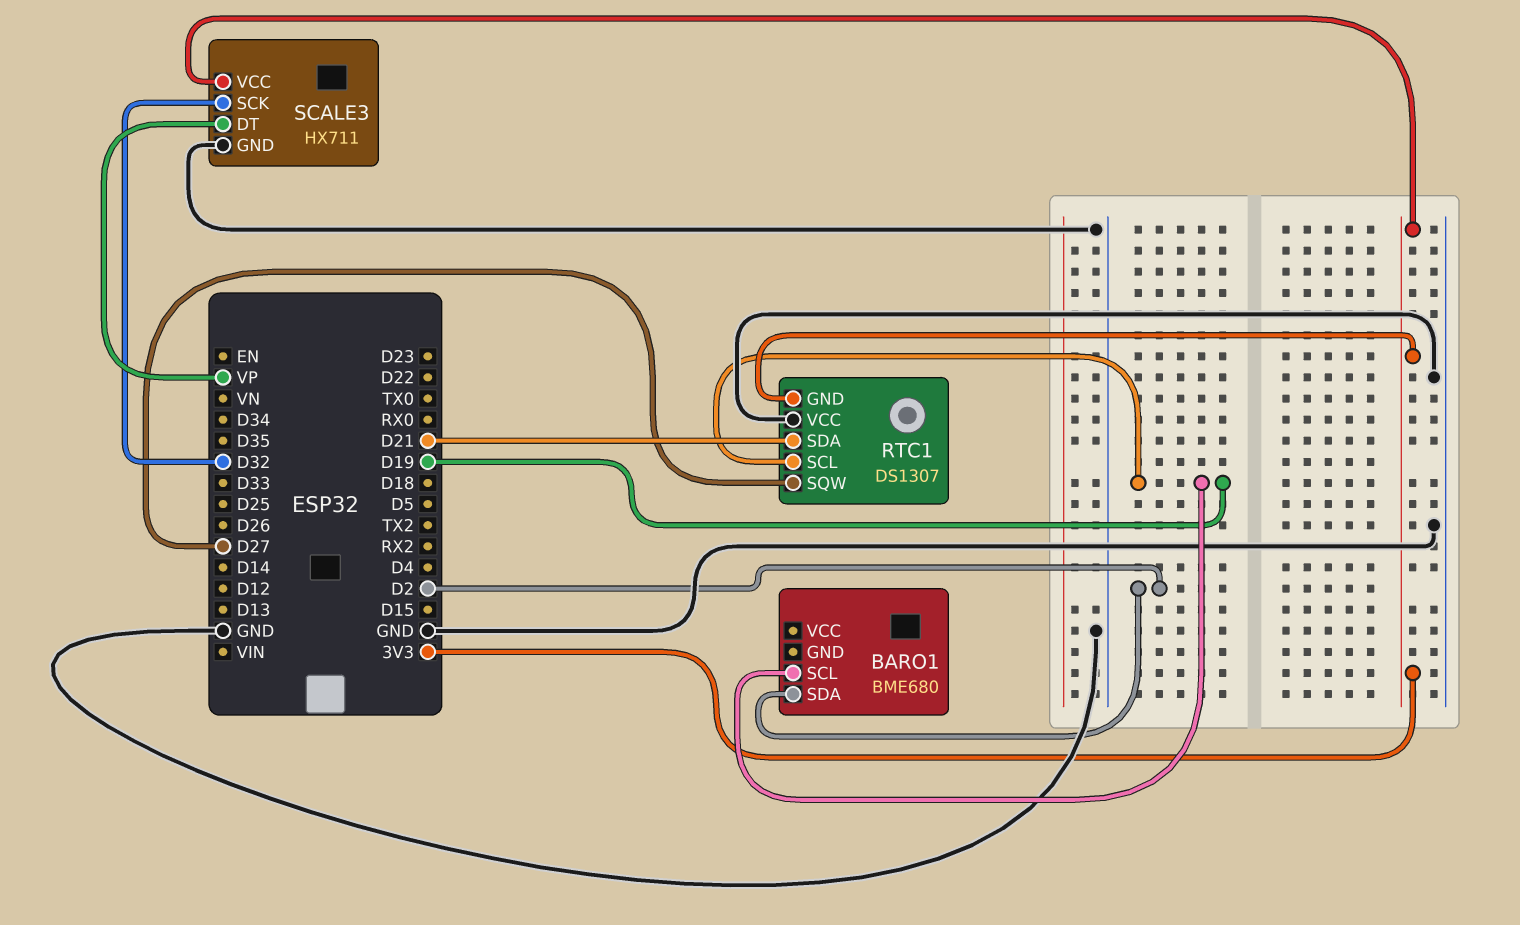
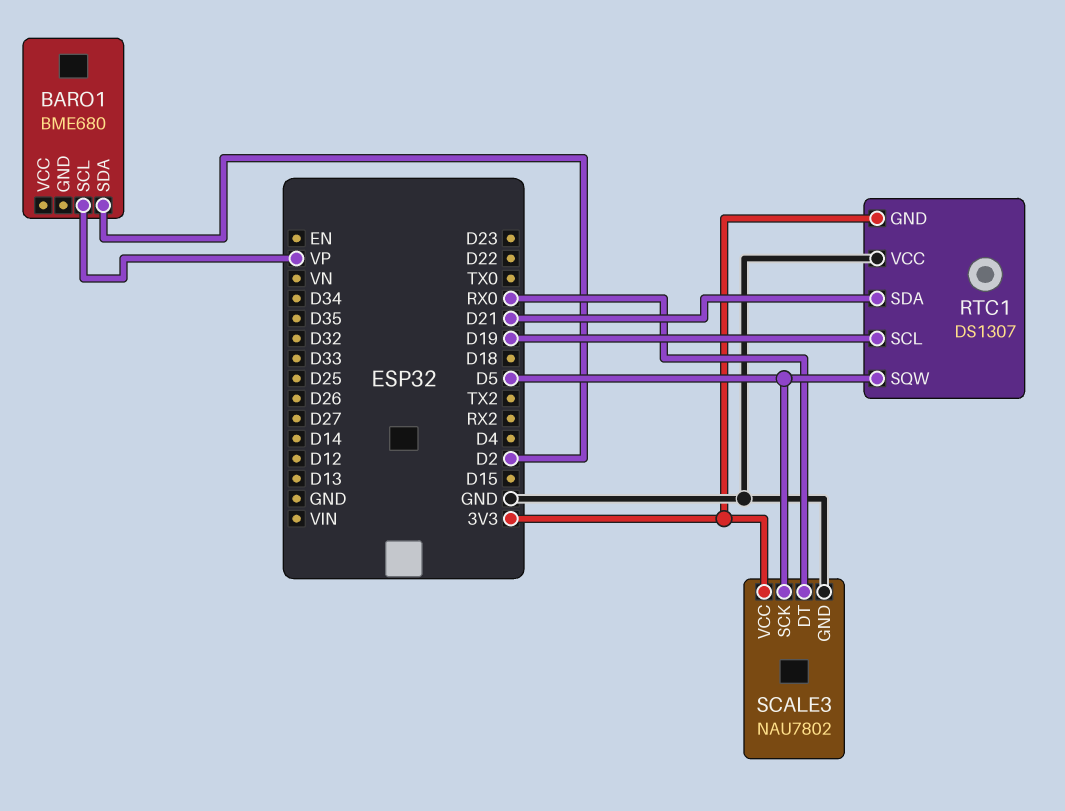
BARO1 pin SCL: D19 -> VP
RTC1 pin SQW: D27 -> D5
SCALE3: HX711 -> NAU7802
SCALE3 pin DT: VP -> RX0
SCALE3 pin SCK: D32 -> D5

